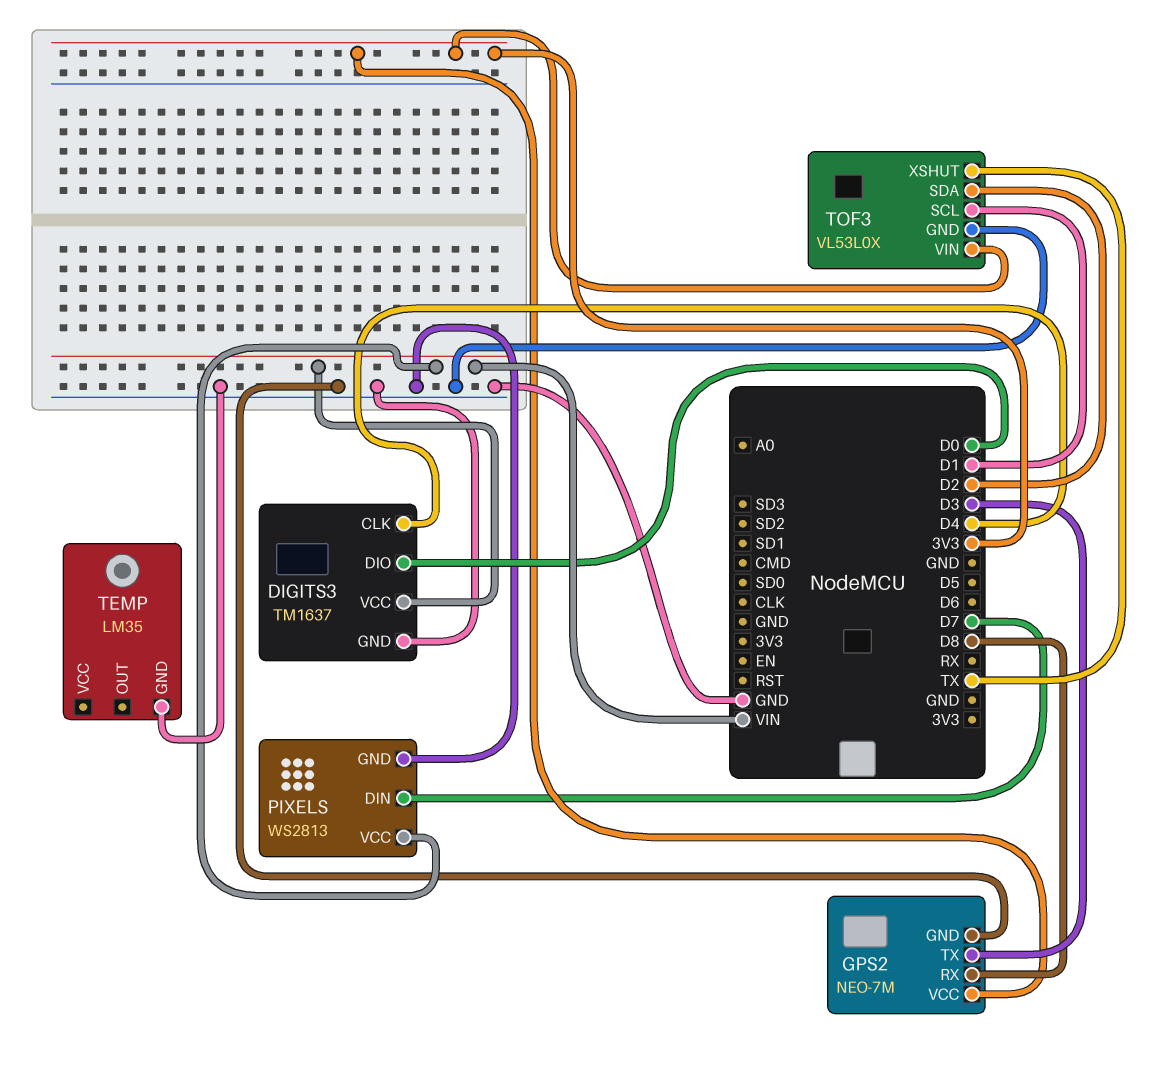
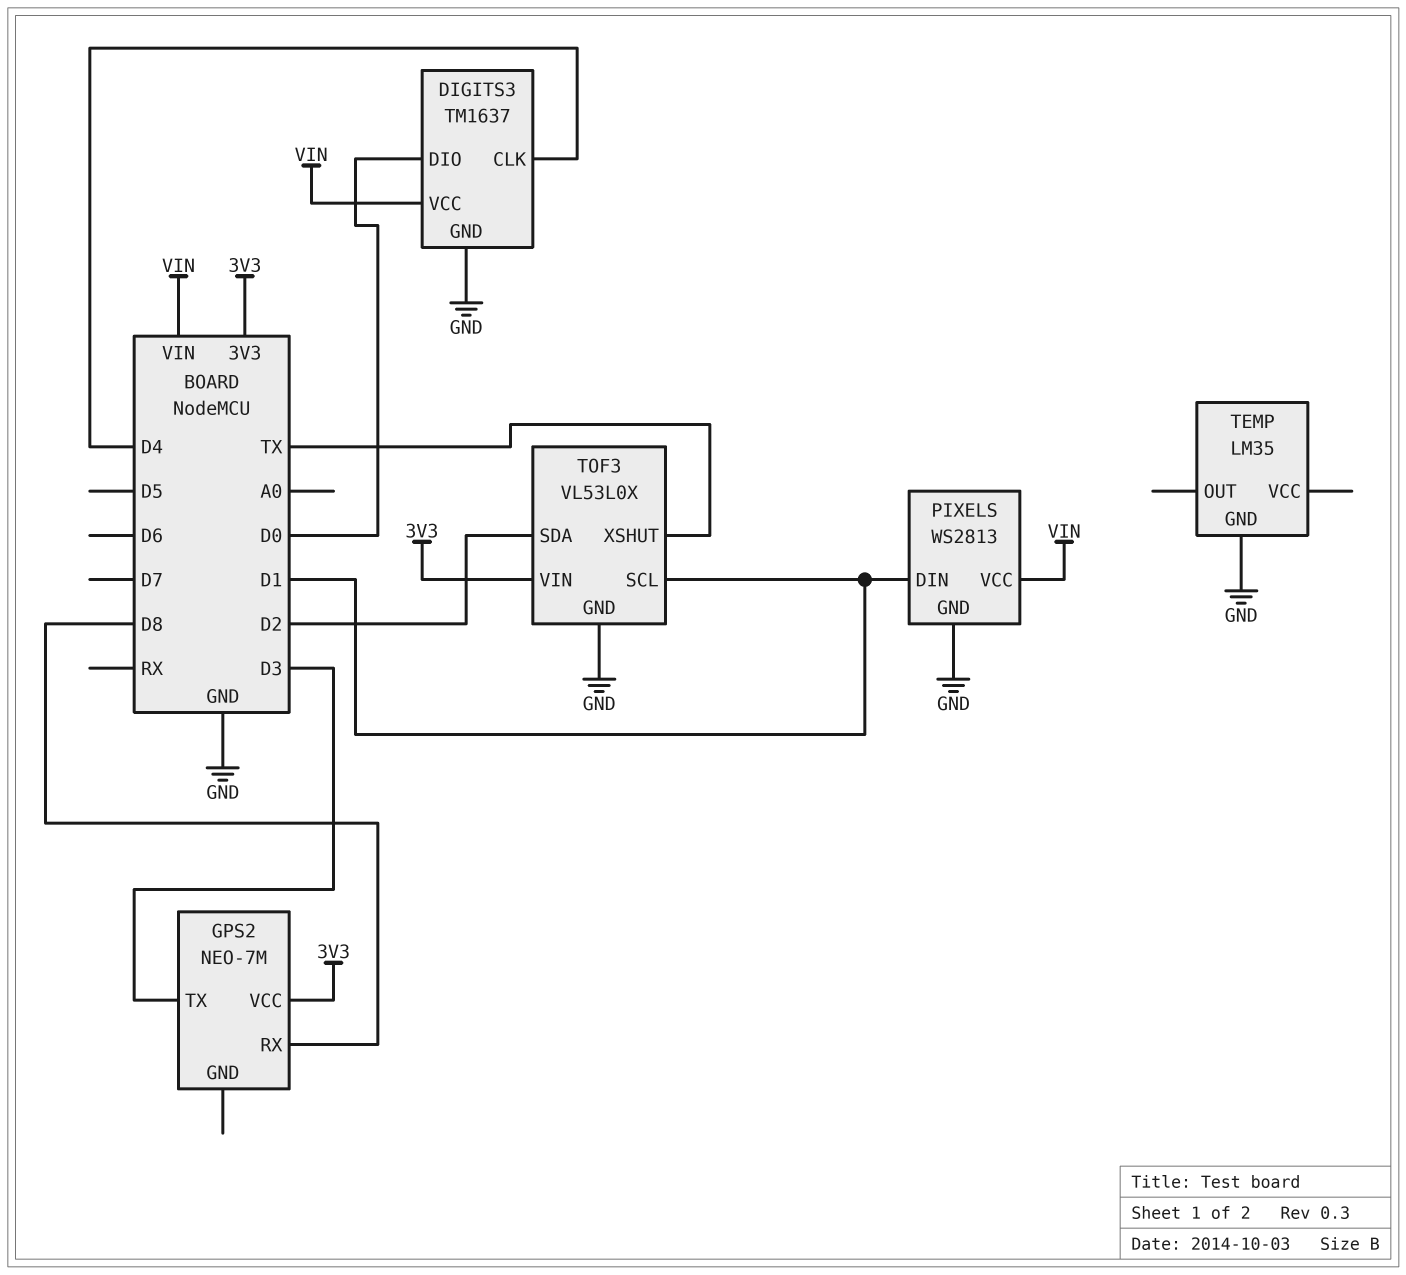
GPS2 pin GND: GND -> none
PIXELS pin DIN: D7 -> D1

